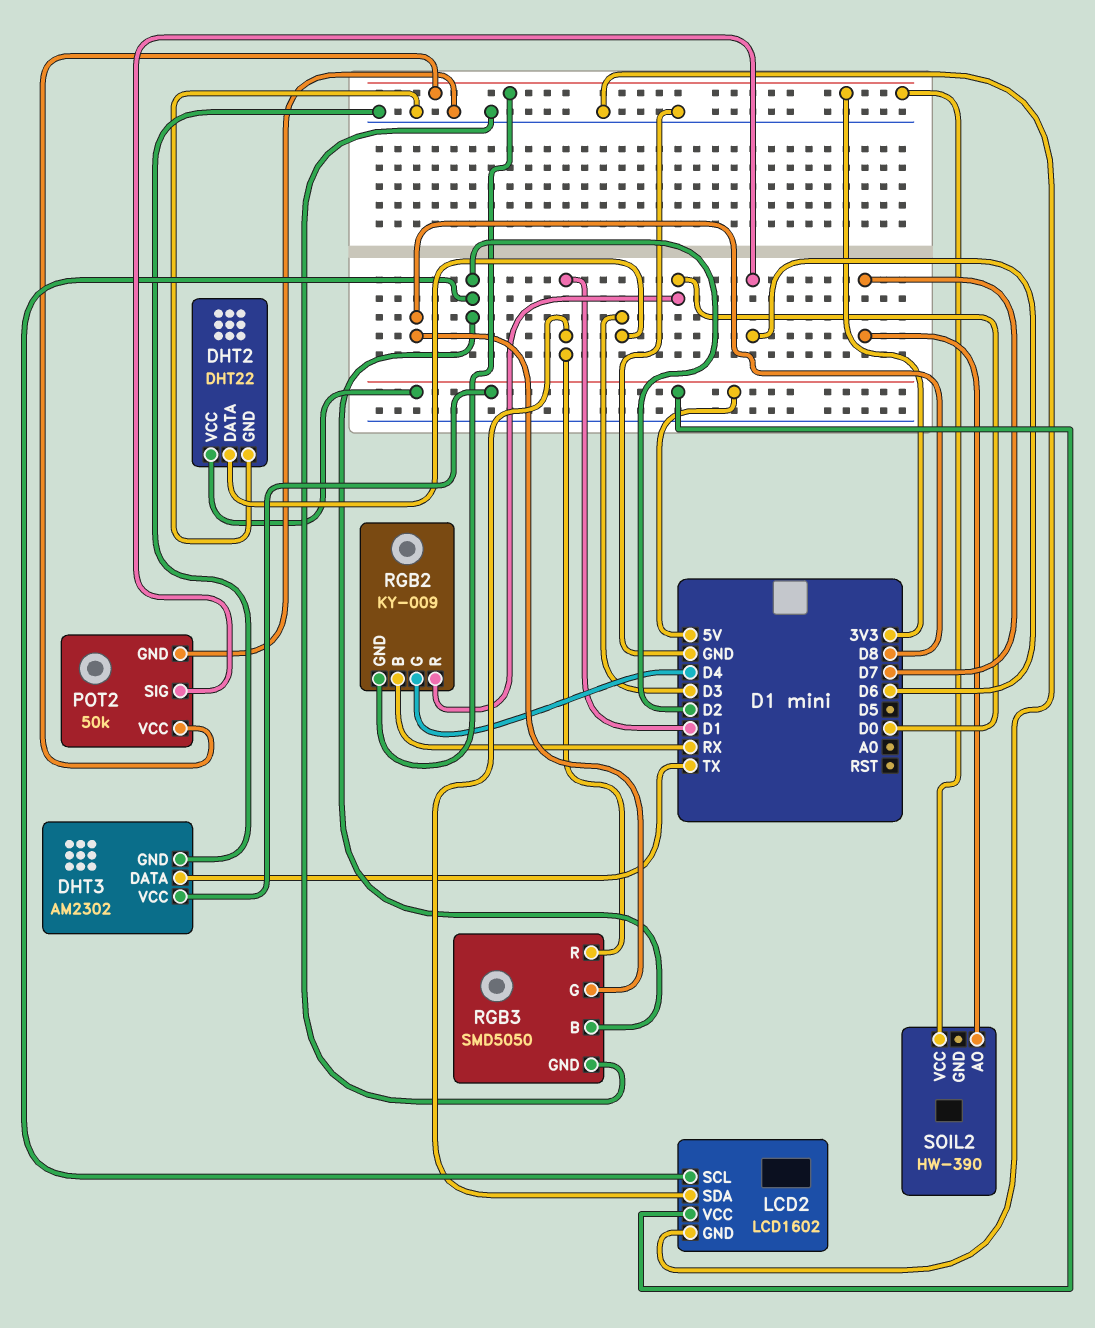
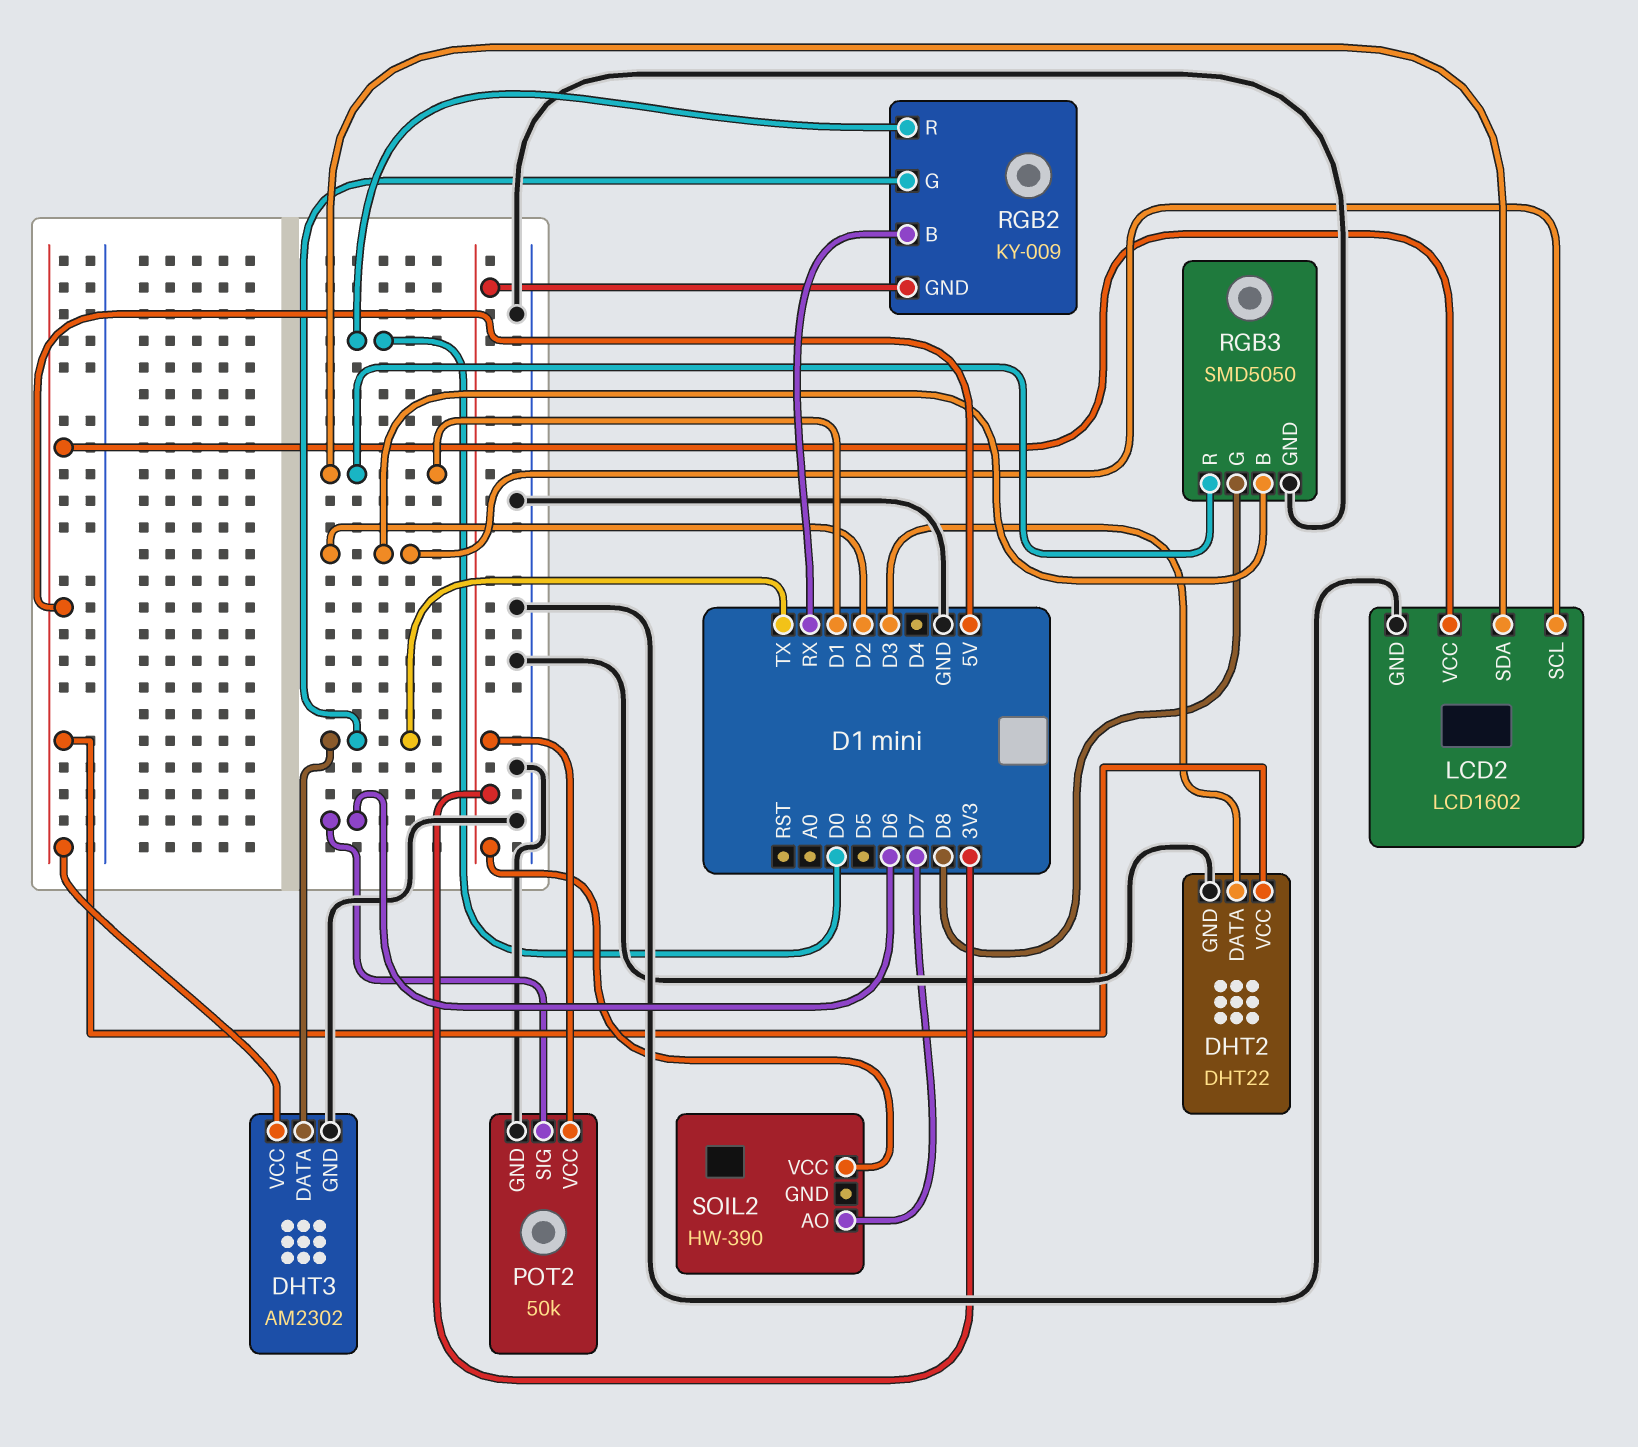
RGB2 pin G: D4 -> TX

